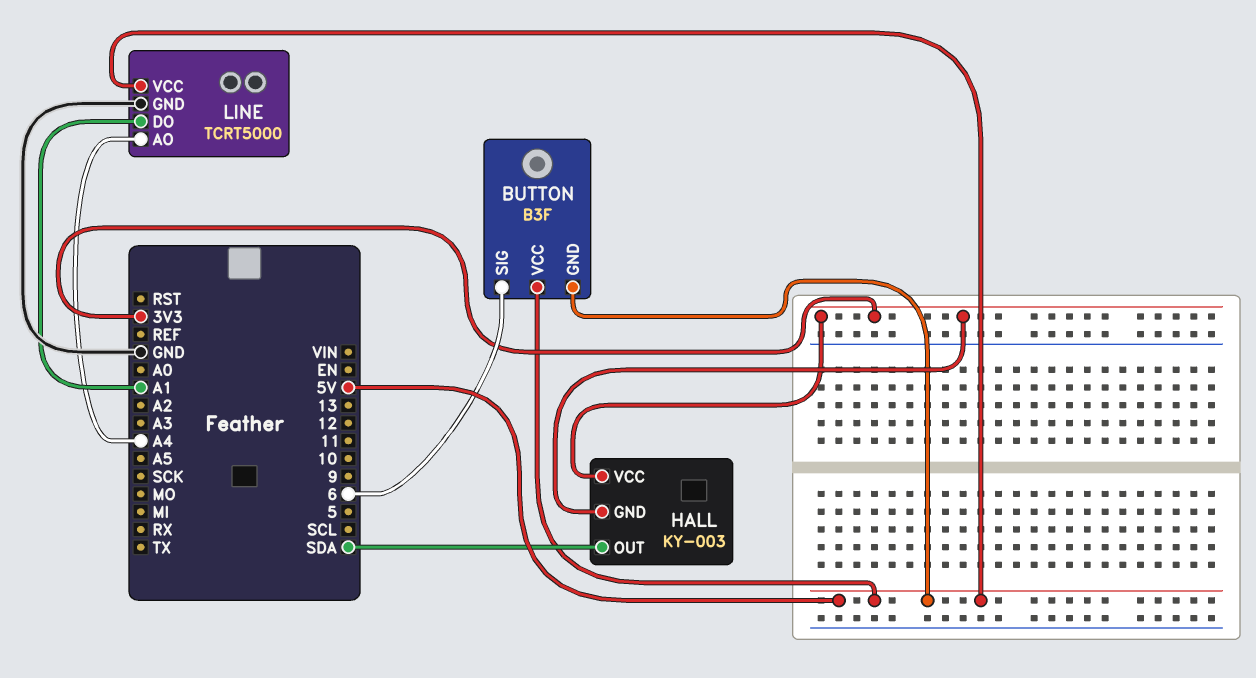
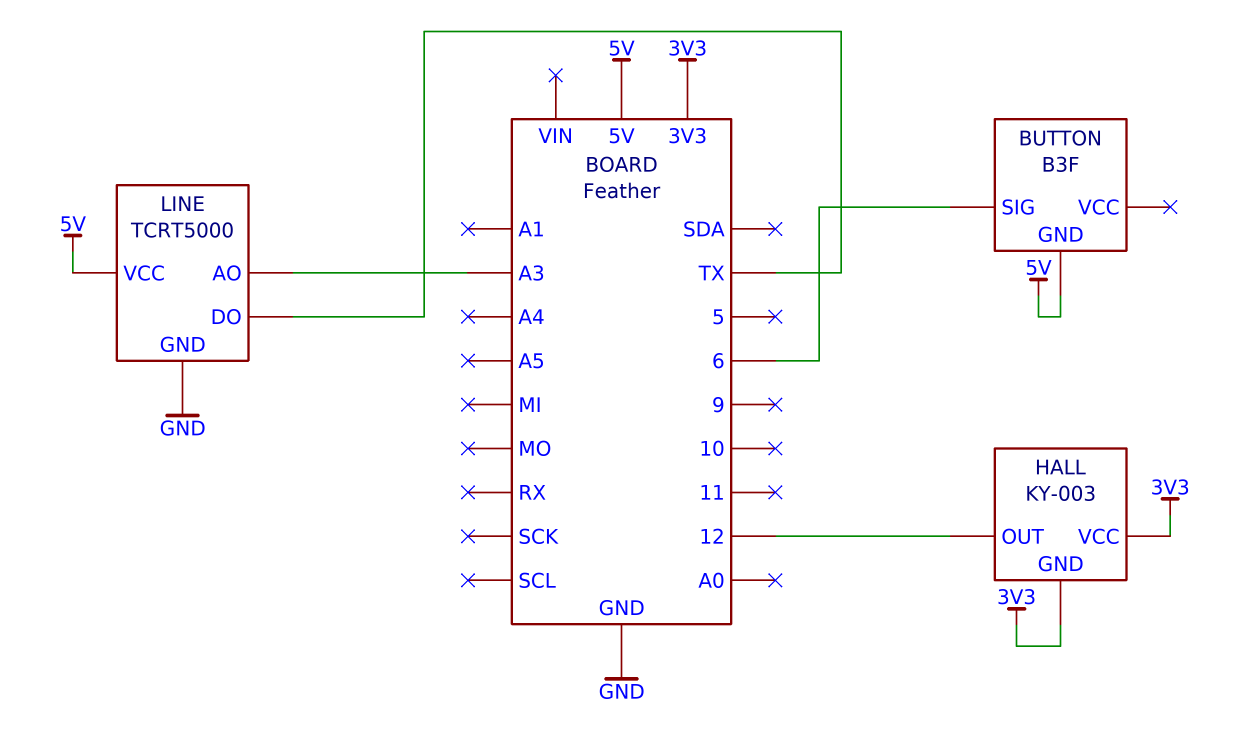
BUTTON pin VCC: 5V -> none
HALL pin OUT: SDA -> 12
LINE pin AO: A4 -> A3
LINE pin DO: A1 -> TX

